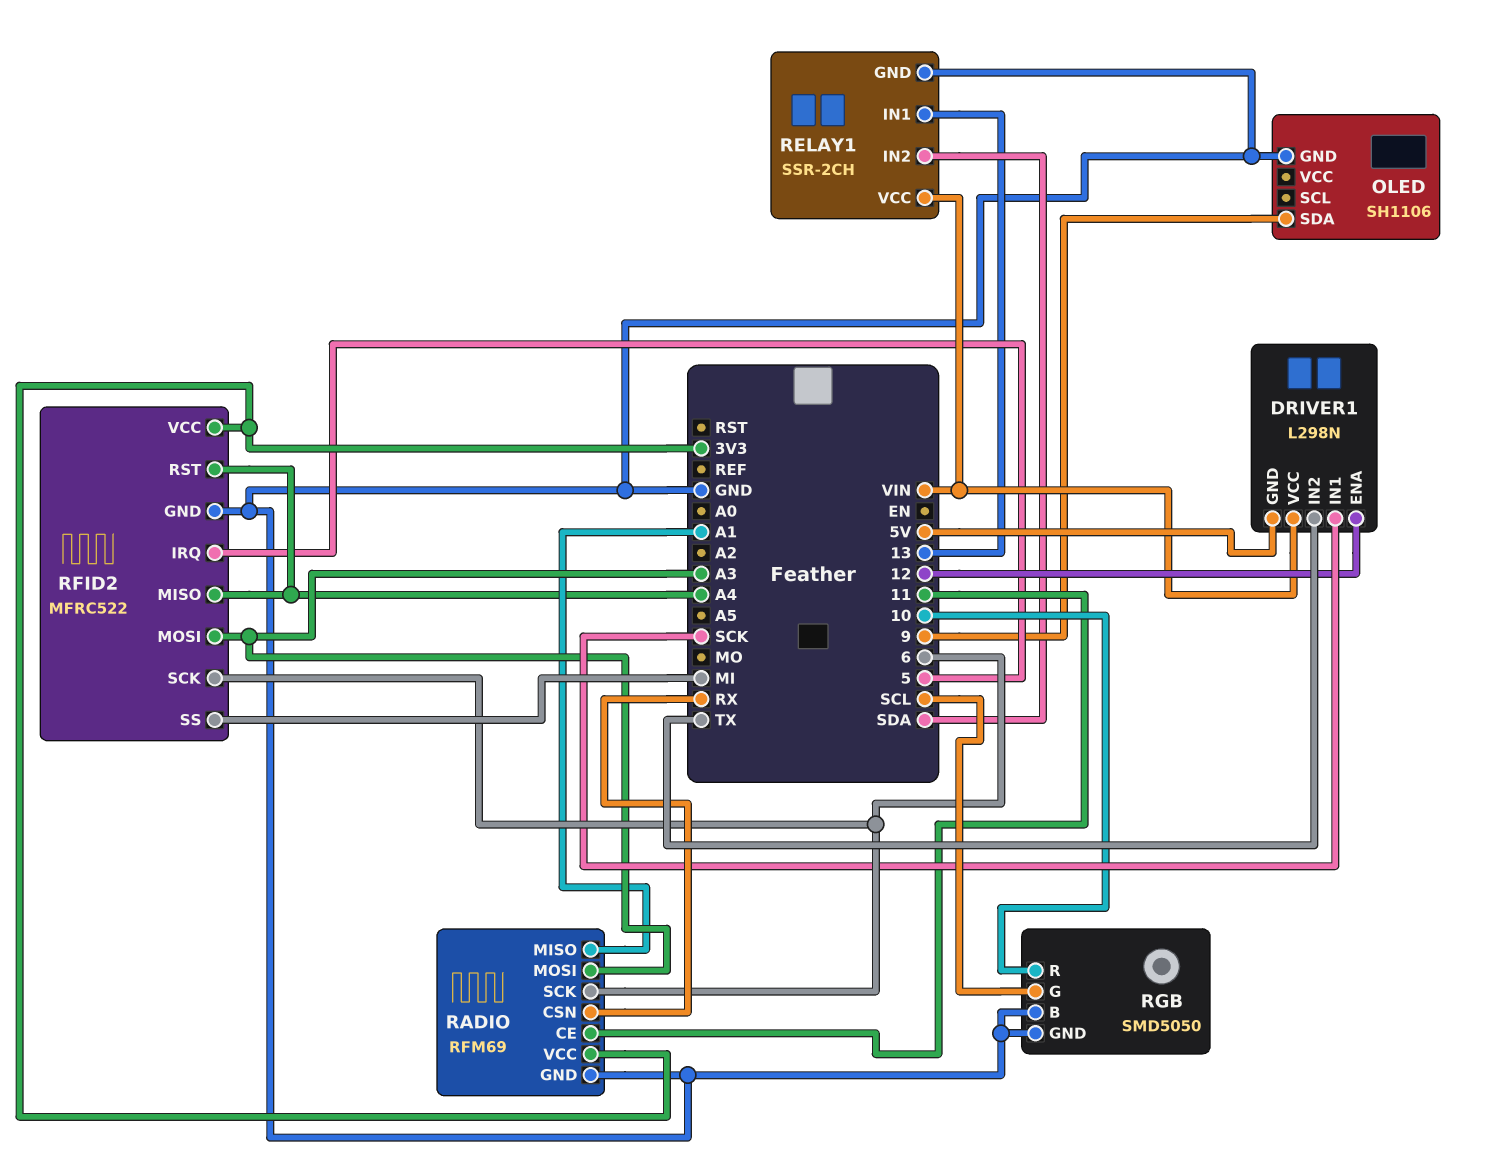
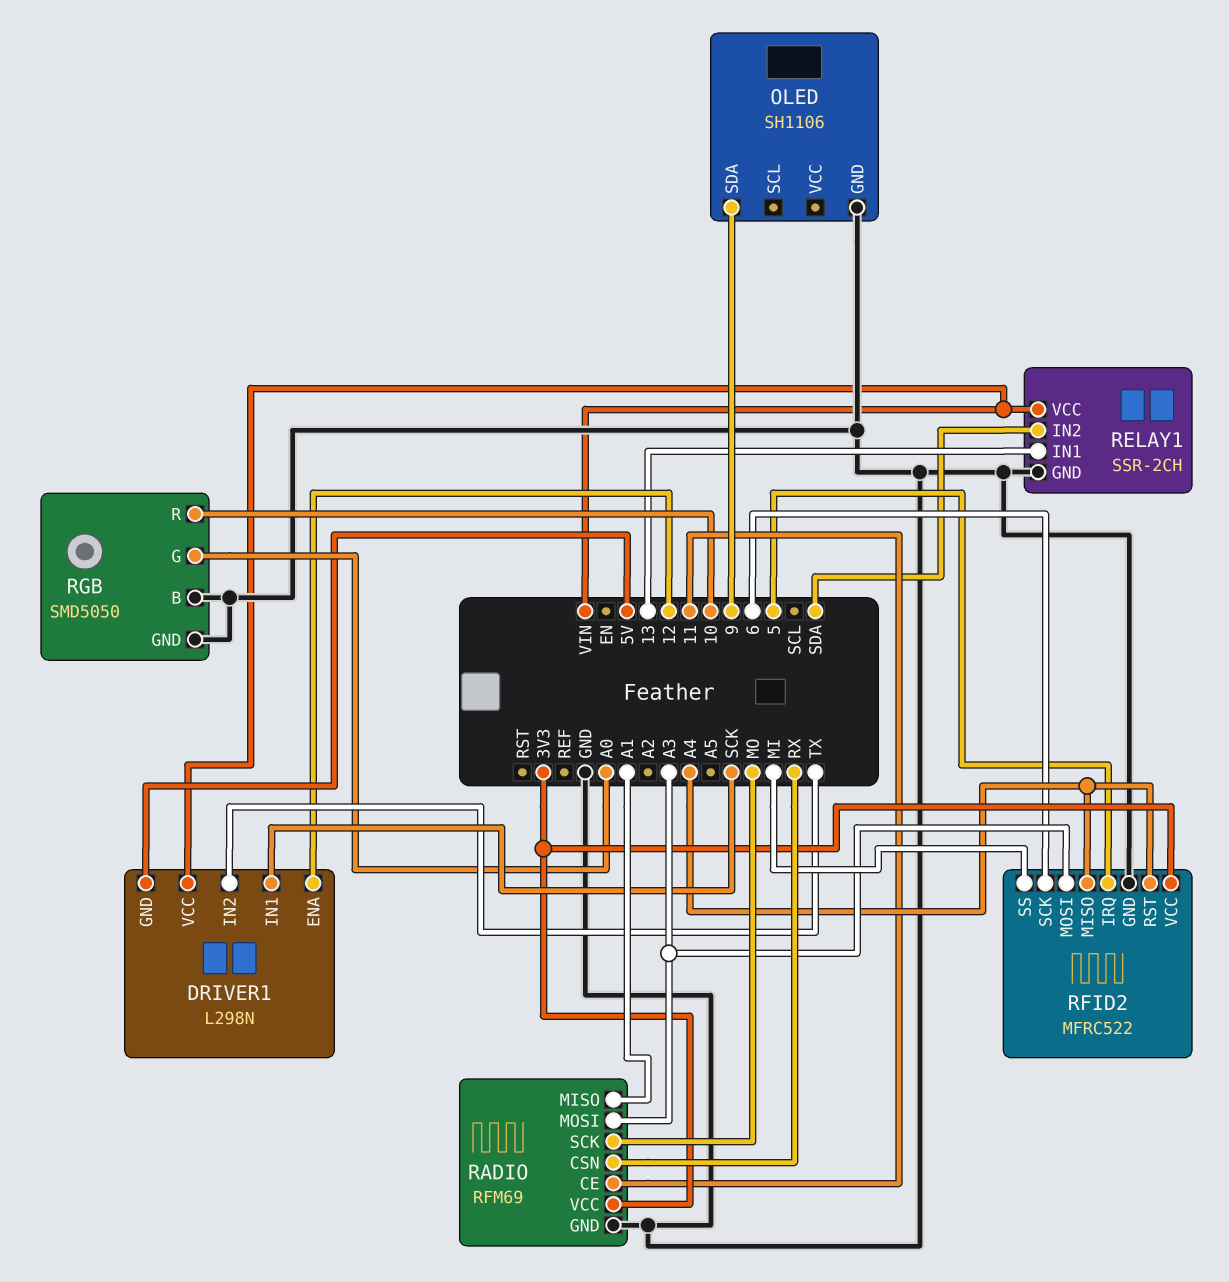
RADIO pin SCK: 6 -> MO
RGB pin G: SCL -> A0

